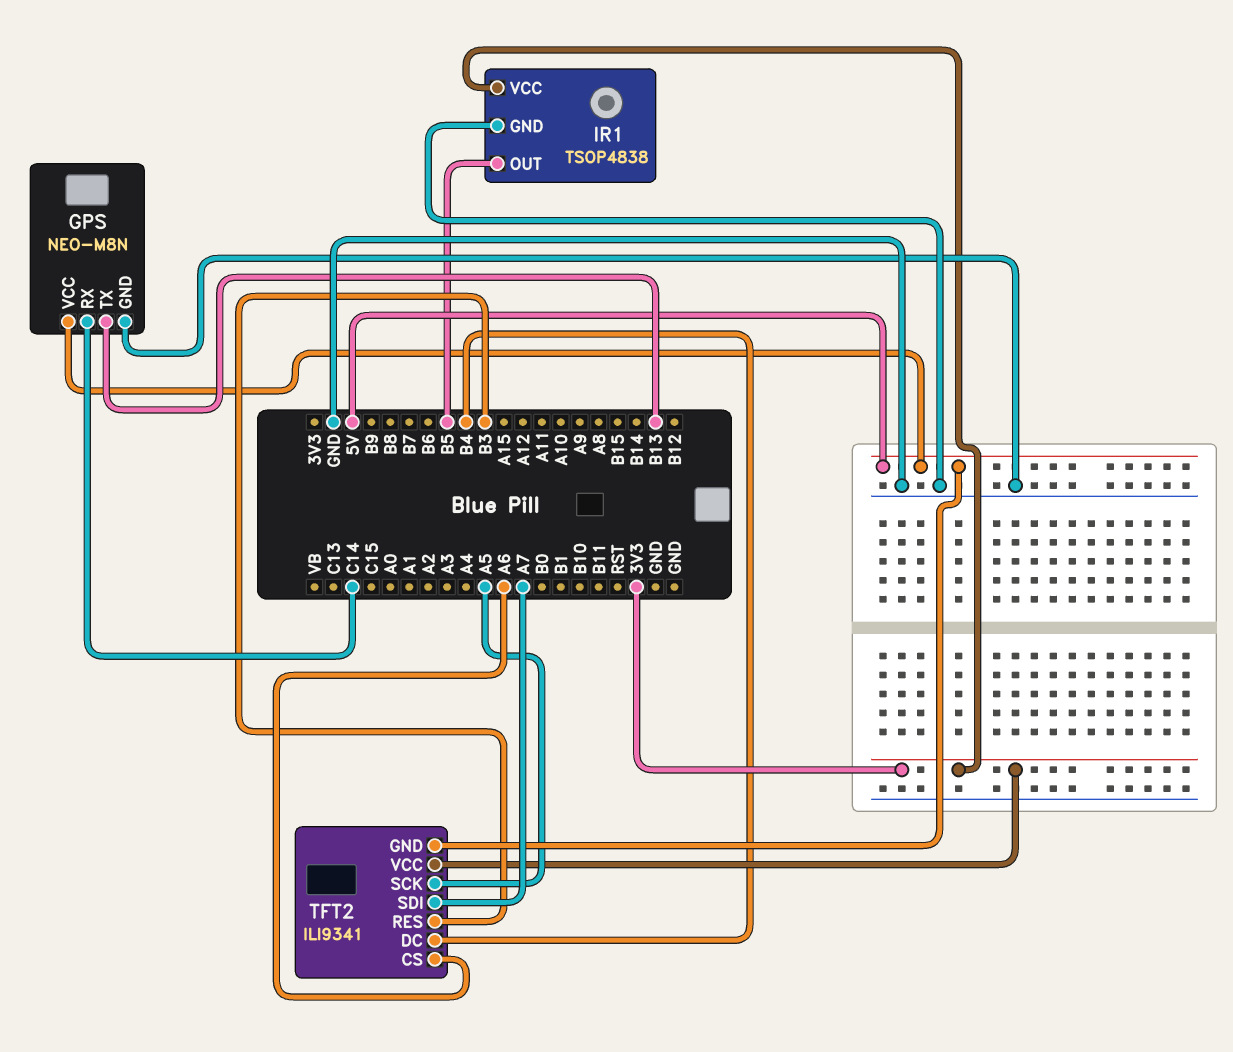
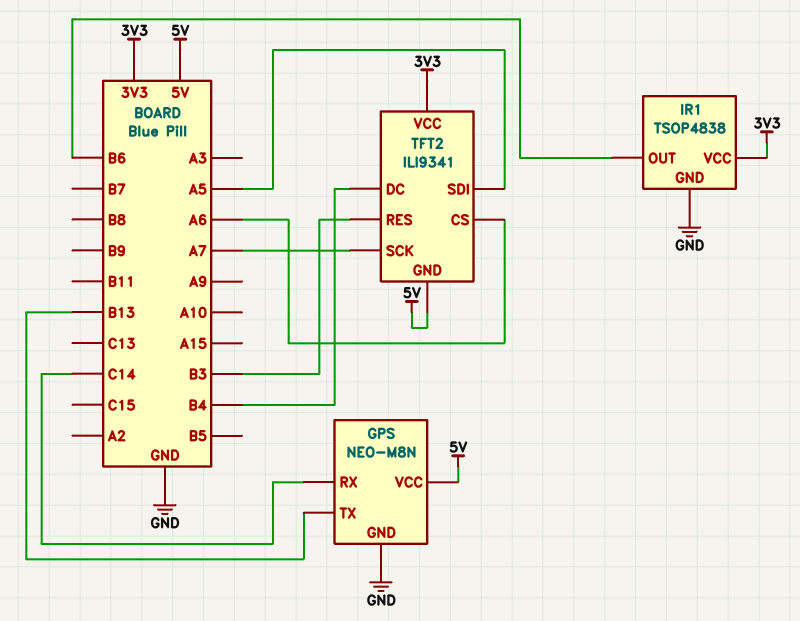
IR1 pin OUT: B5 -> B6
TFT2 pin SCK: A5 -> A7
TFT2 pin SDI: A7 -> A5

